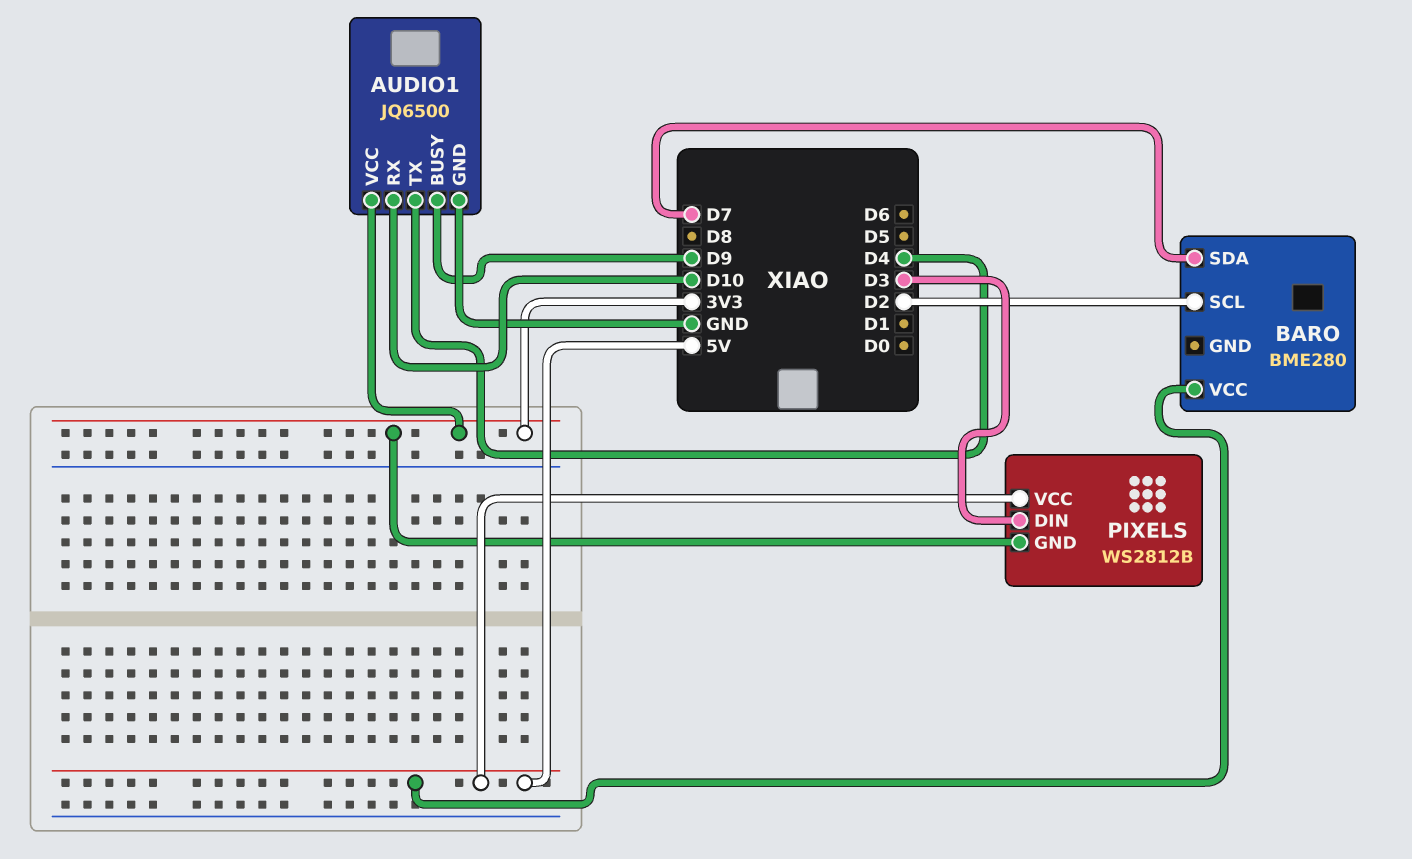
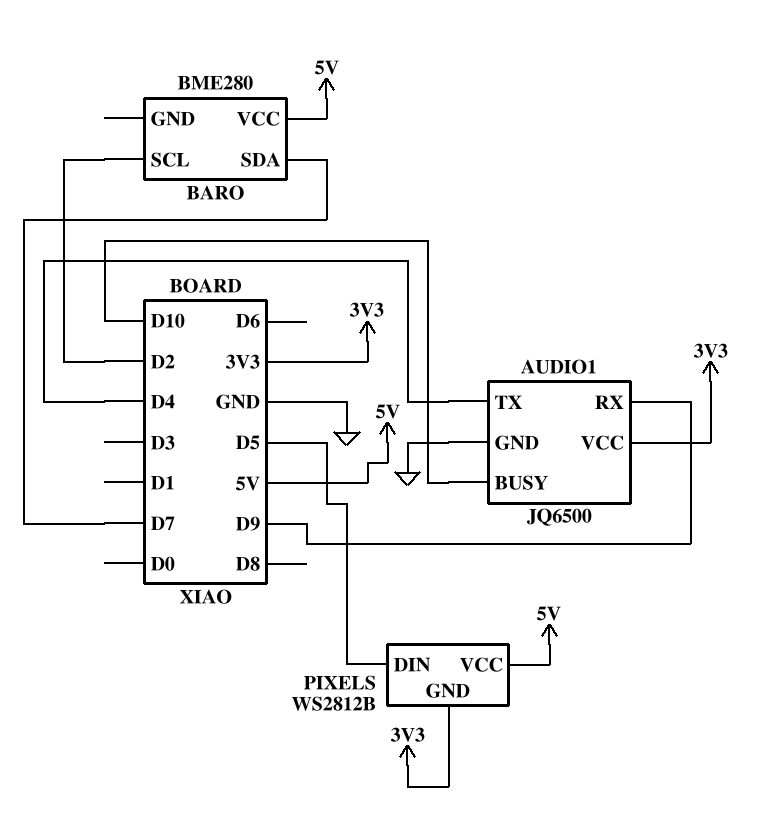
AUDIO1 pin BUSY: D9 -> D10
AUDIO1 pin RX: D10 -> D9
PIXELS pin DIN: D3 -> D5

